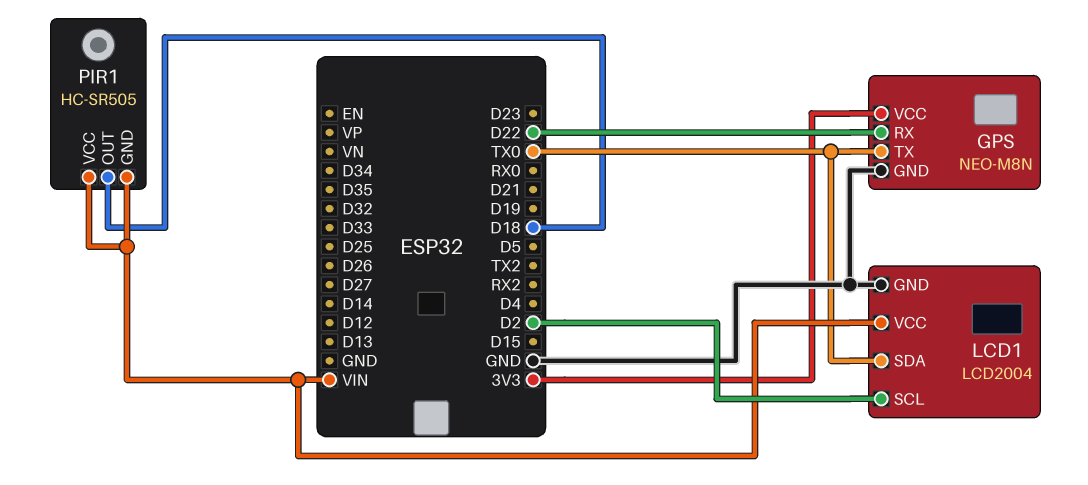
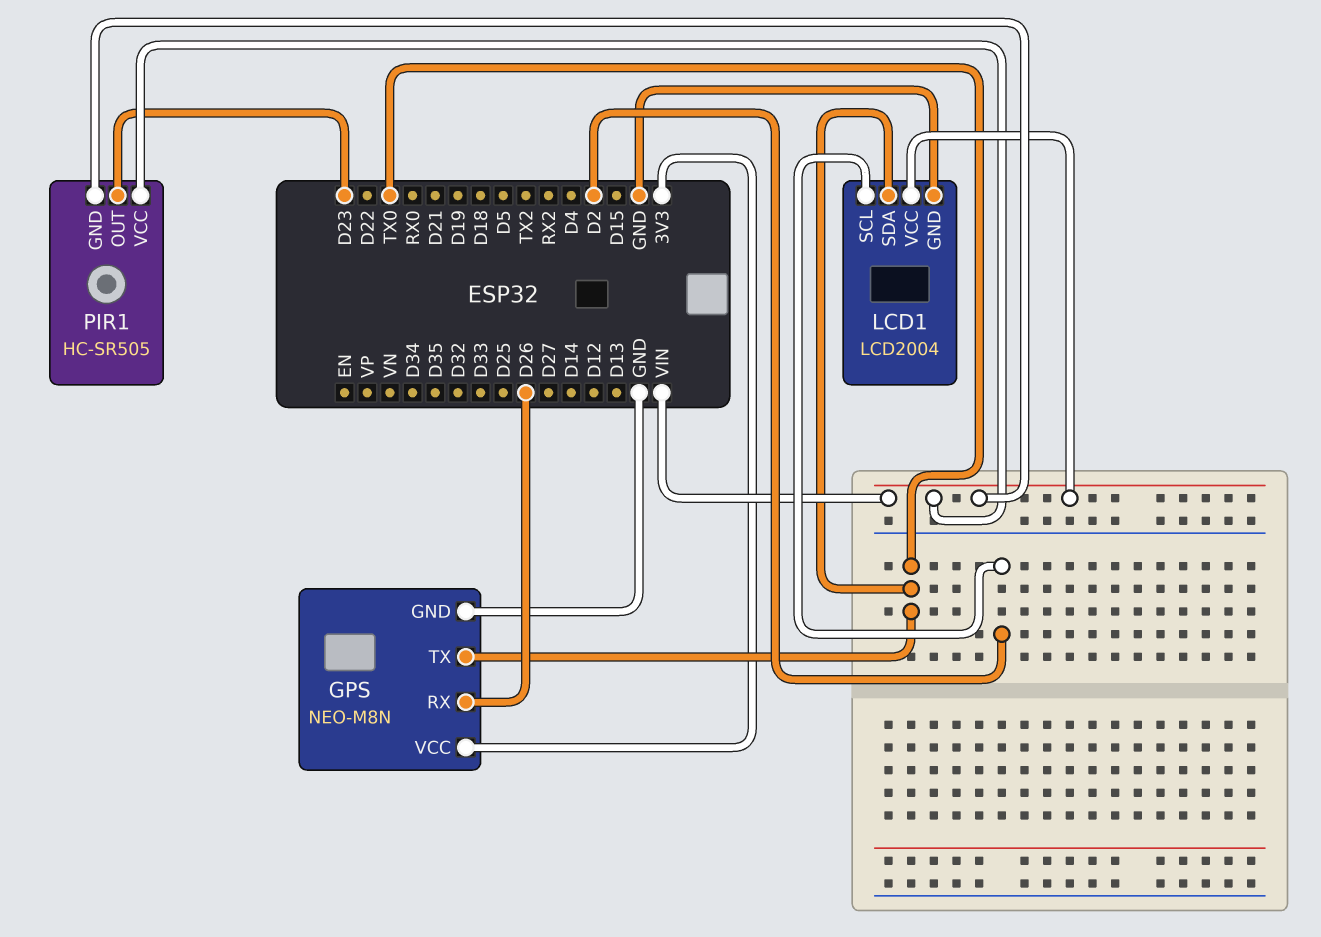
GPS pin RX: D22 -> D26
PIR1 pin OUT: D18 -> D23

